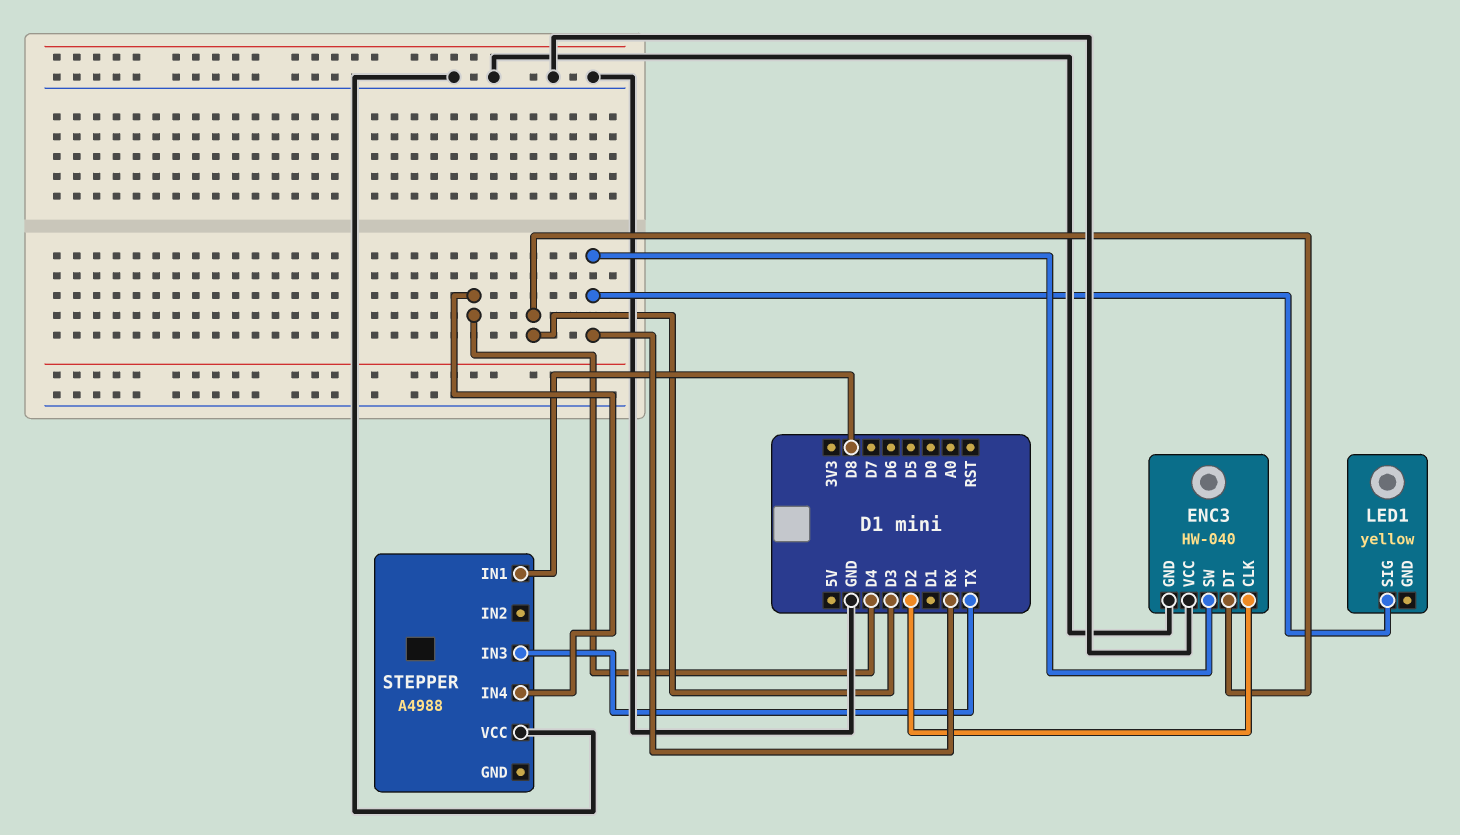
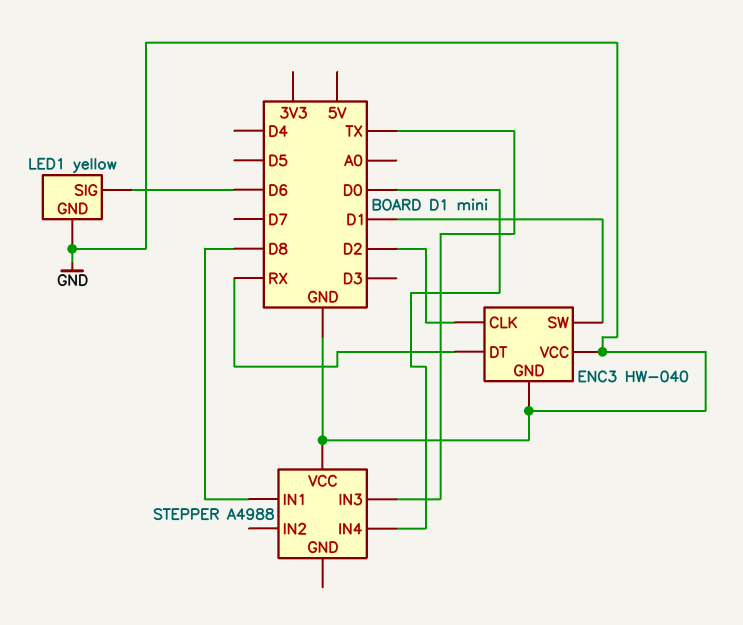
ENC3 pin DT: D3 -> RX
ENC3 pin SW: RX -> D1
LED1 pin GND: none -> GND
LED1 pin SIG: RX -> D6
STEPPER pin IN4: D4 -> D0

